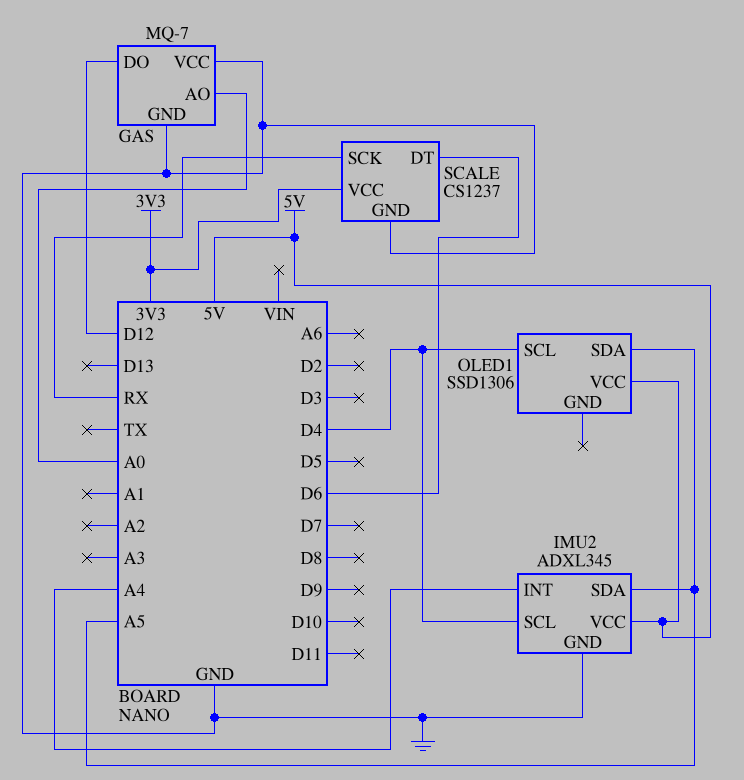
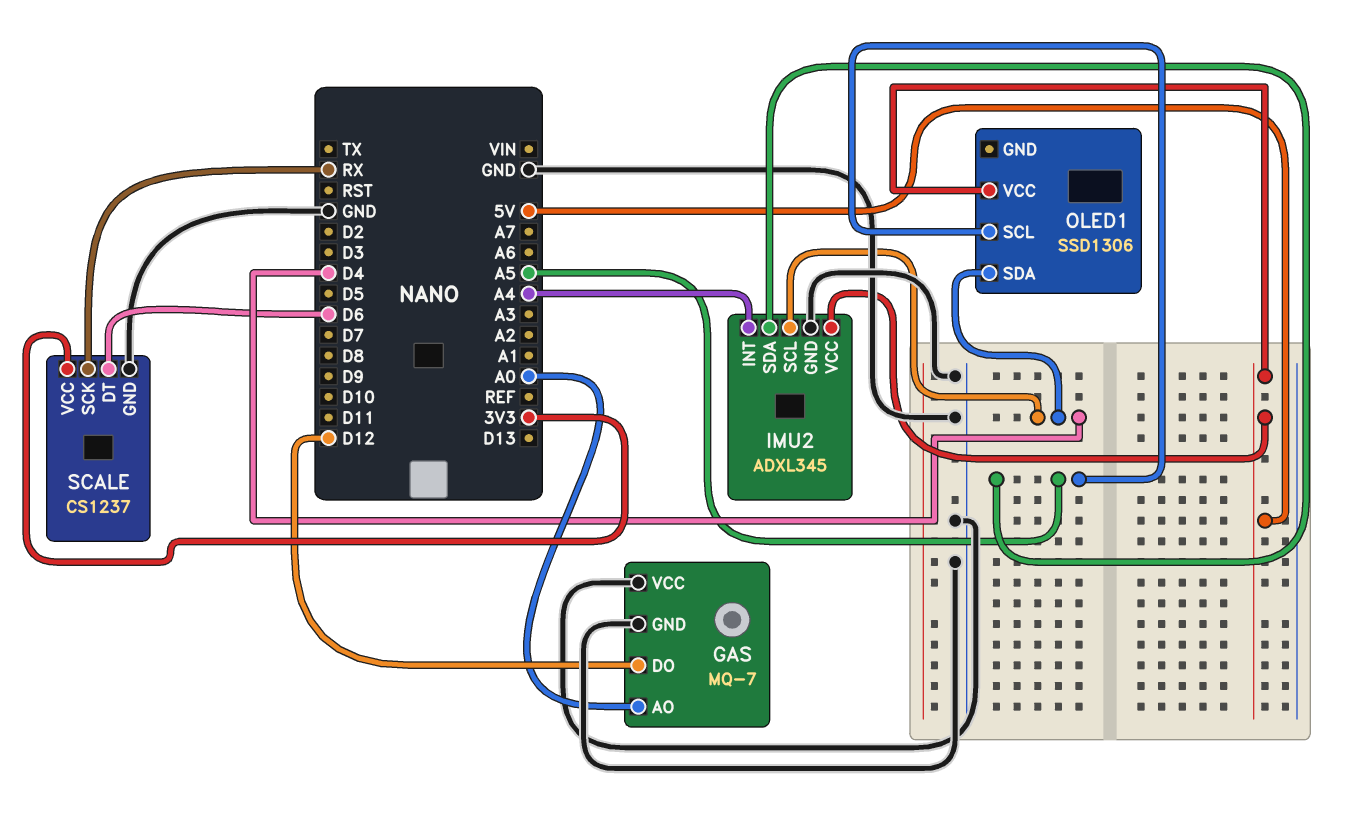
OLED1 pin SCL: D4 -> A5
OLED1 pin SDA: A5 -> D4

